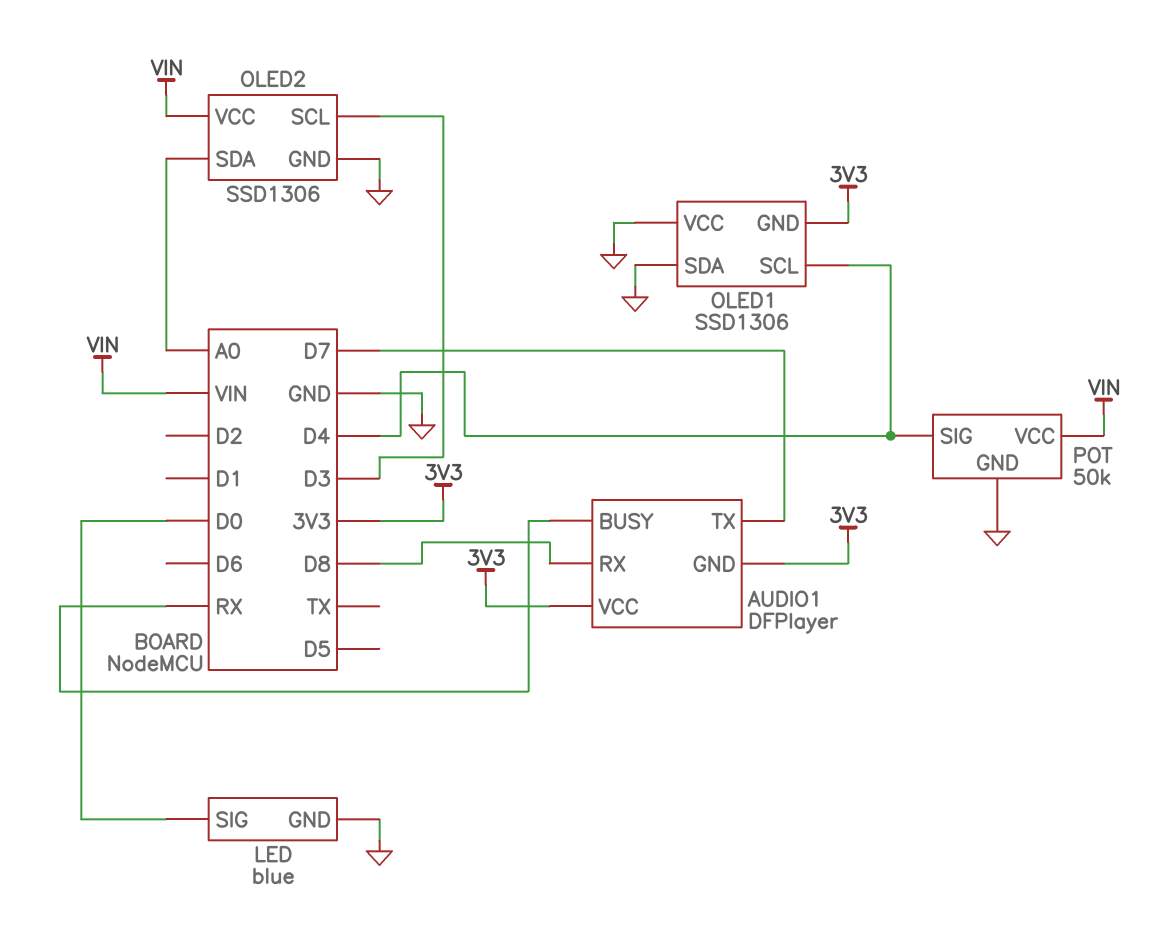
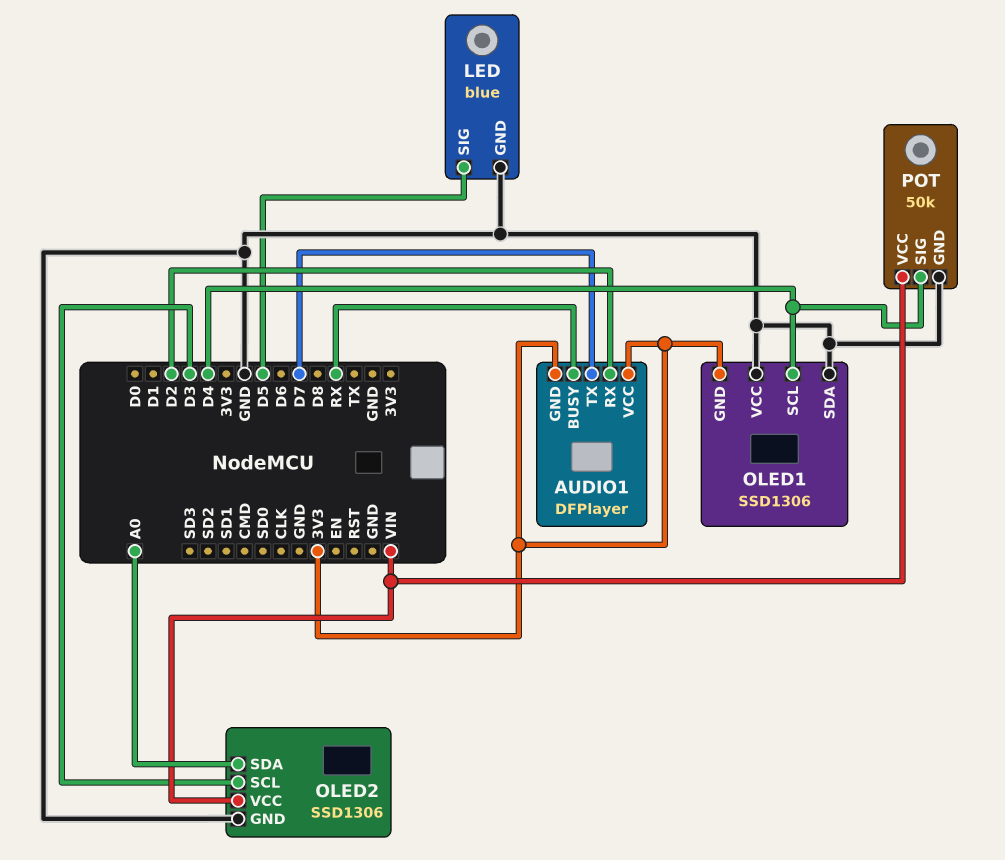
AUDIO1 pin RX: D8 -> D2
LED pin SIG: D0 -> D5

